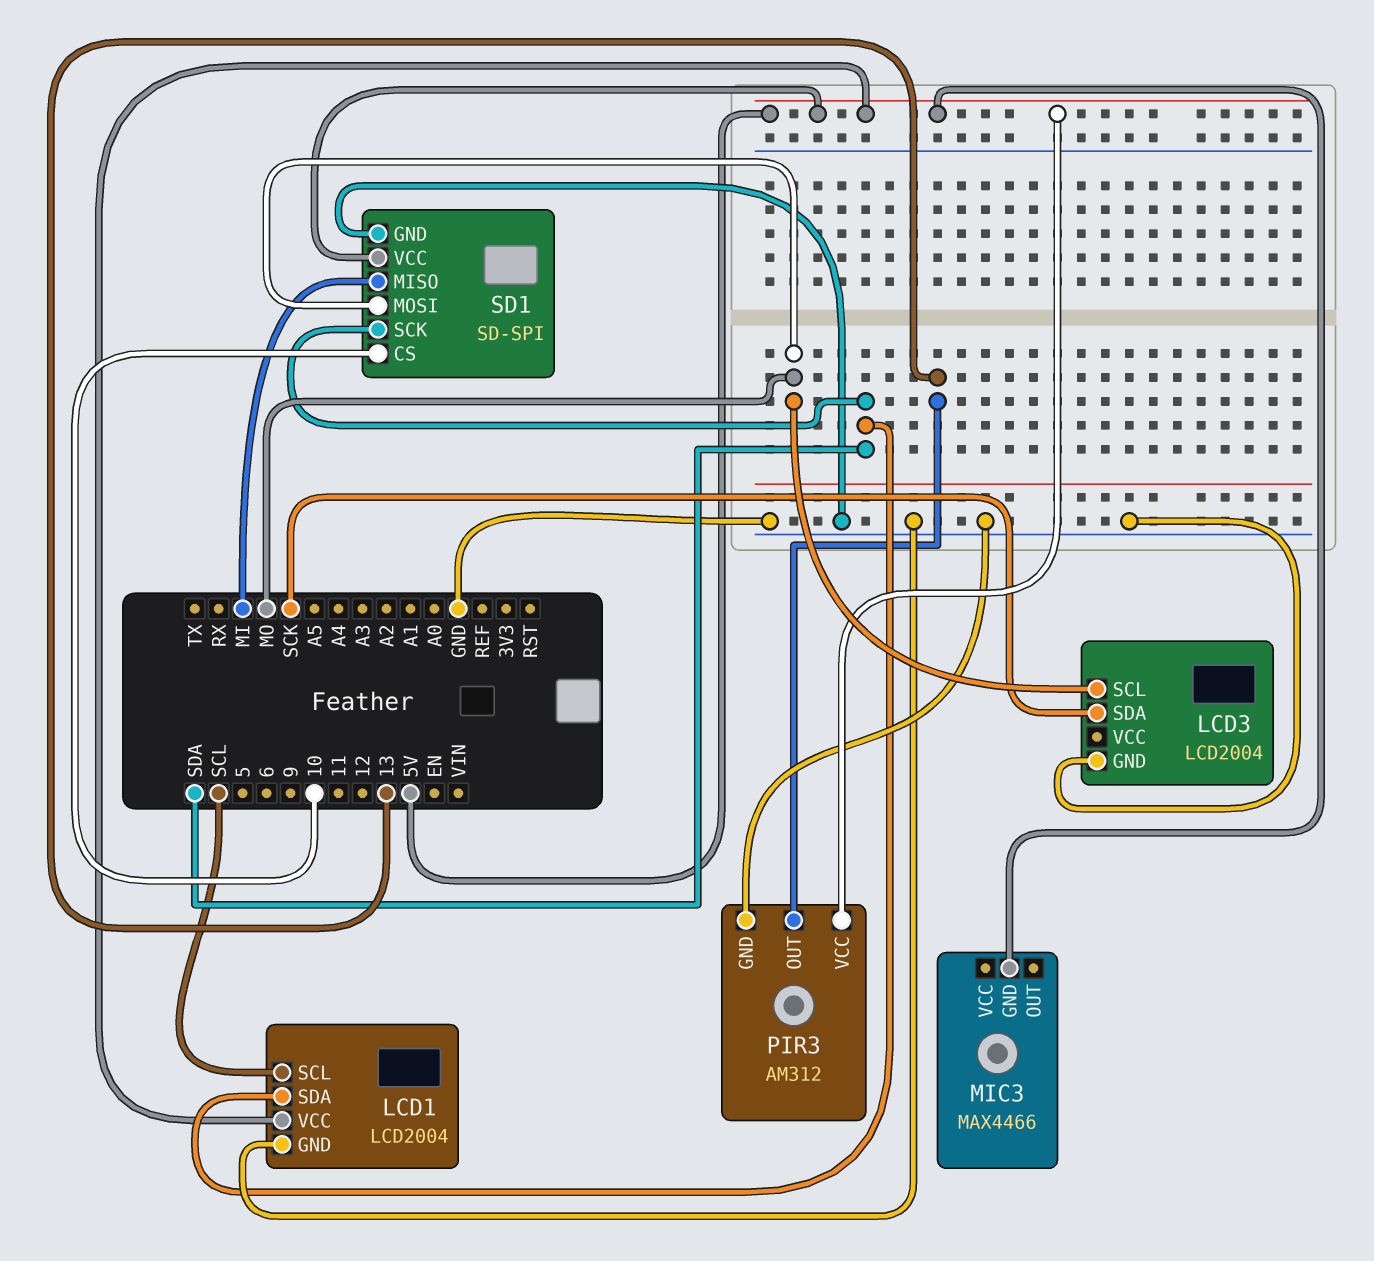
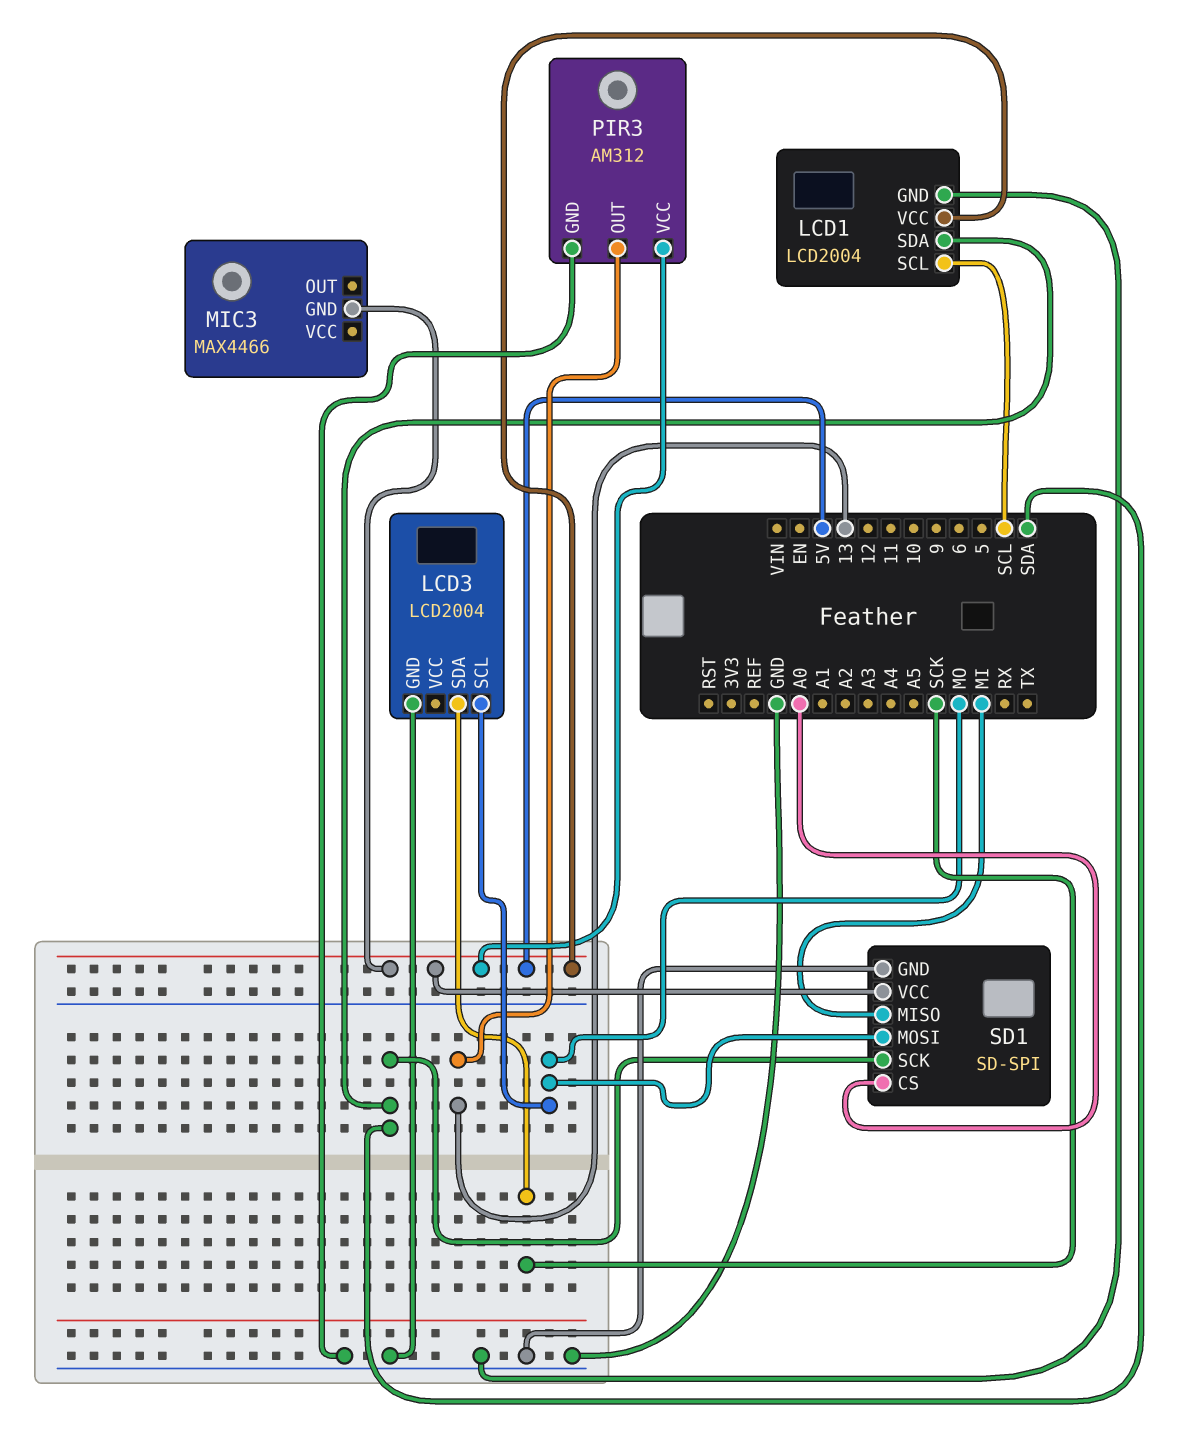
SD1 pin CS: 10 -> A0

